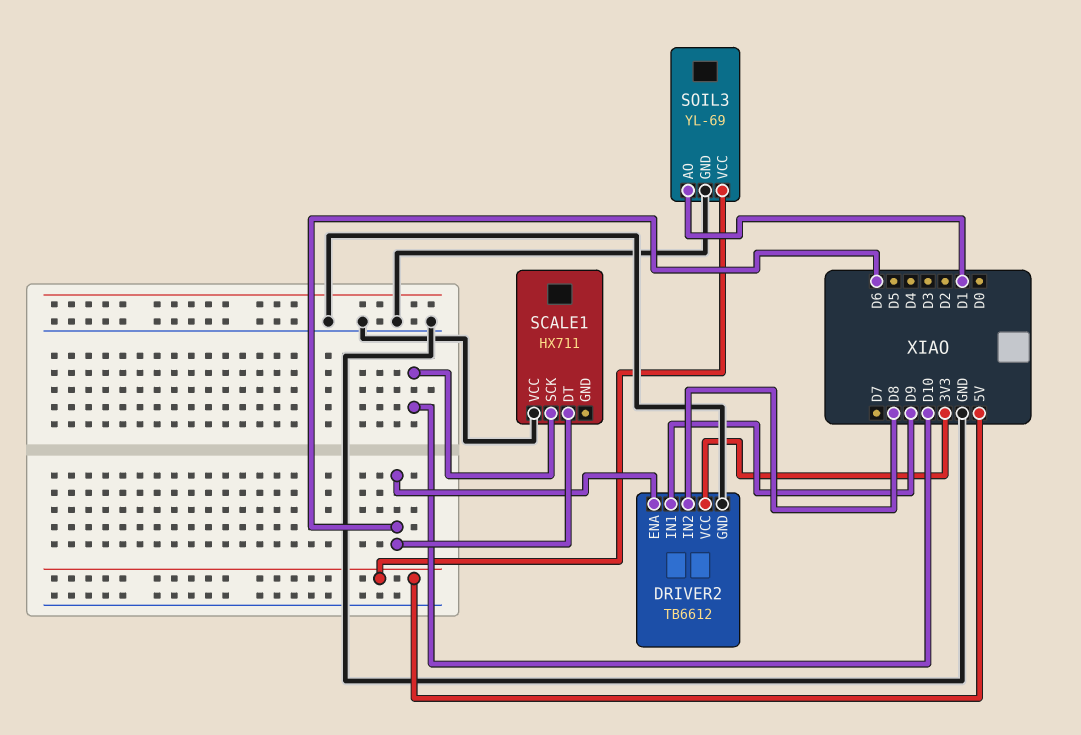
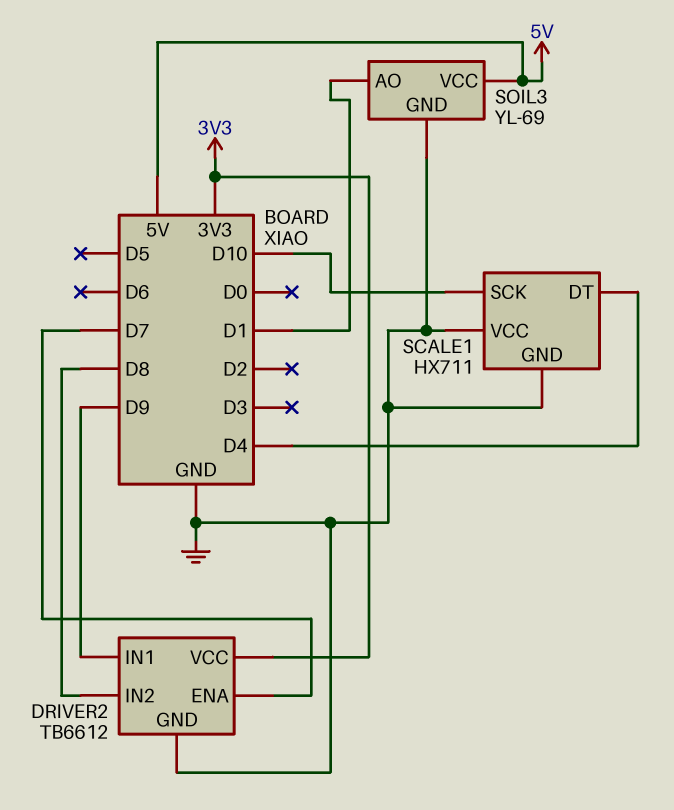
DRIVER2 pin ENA: D6 -> D7
SCALE1 pin DT: D6 -> D4
SCALE1 pin GND: none -> GND

